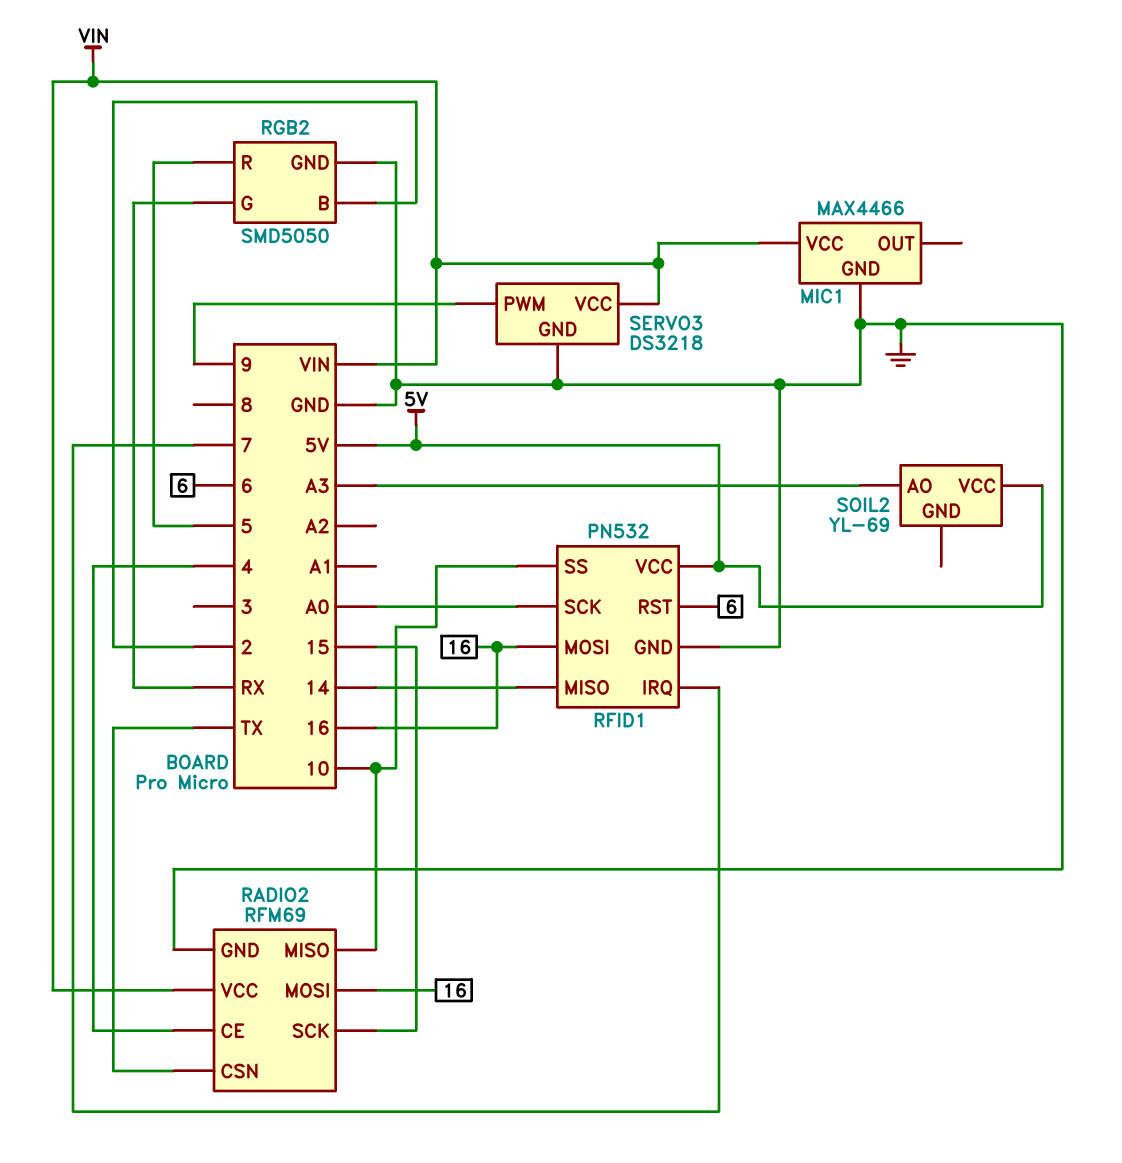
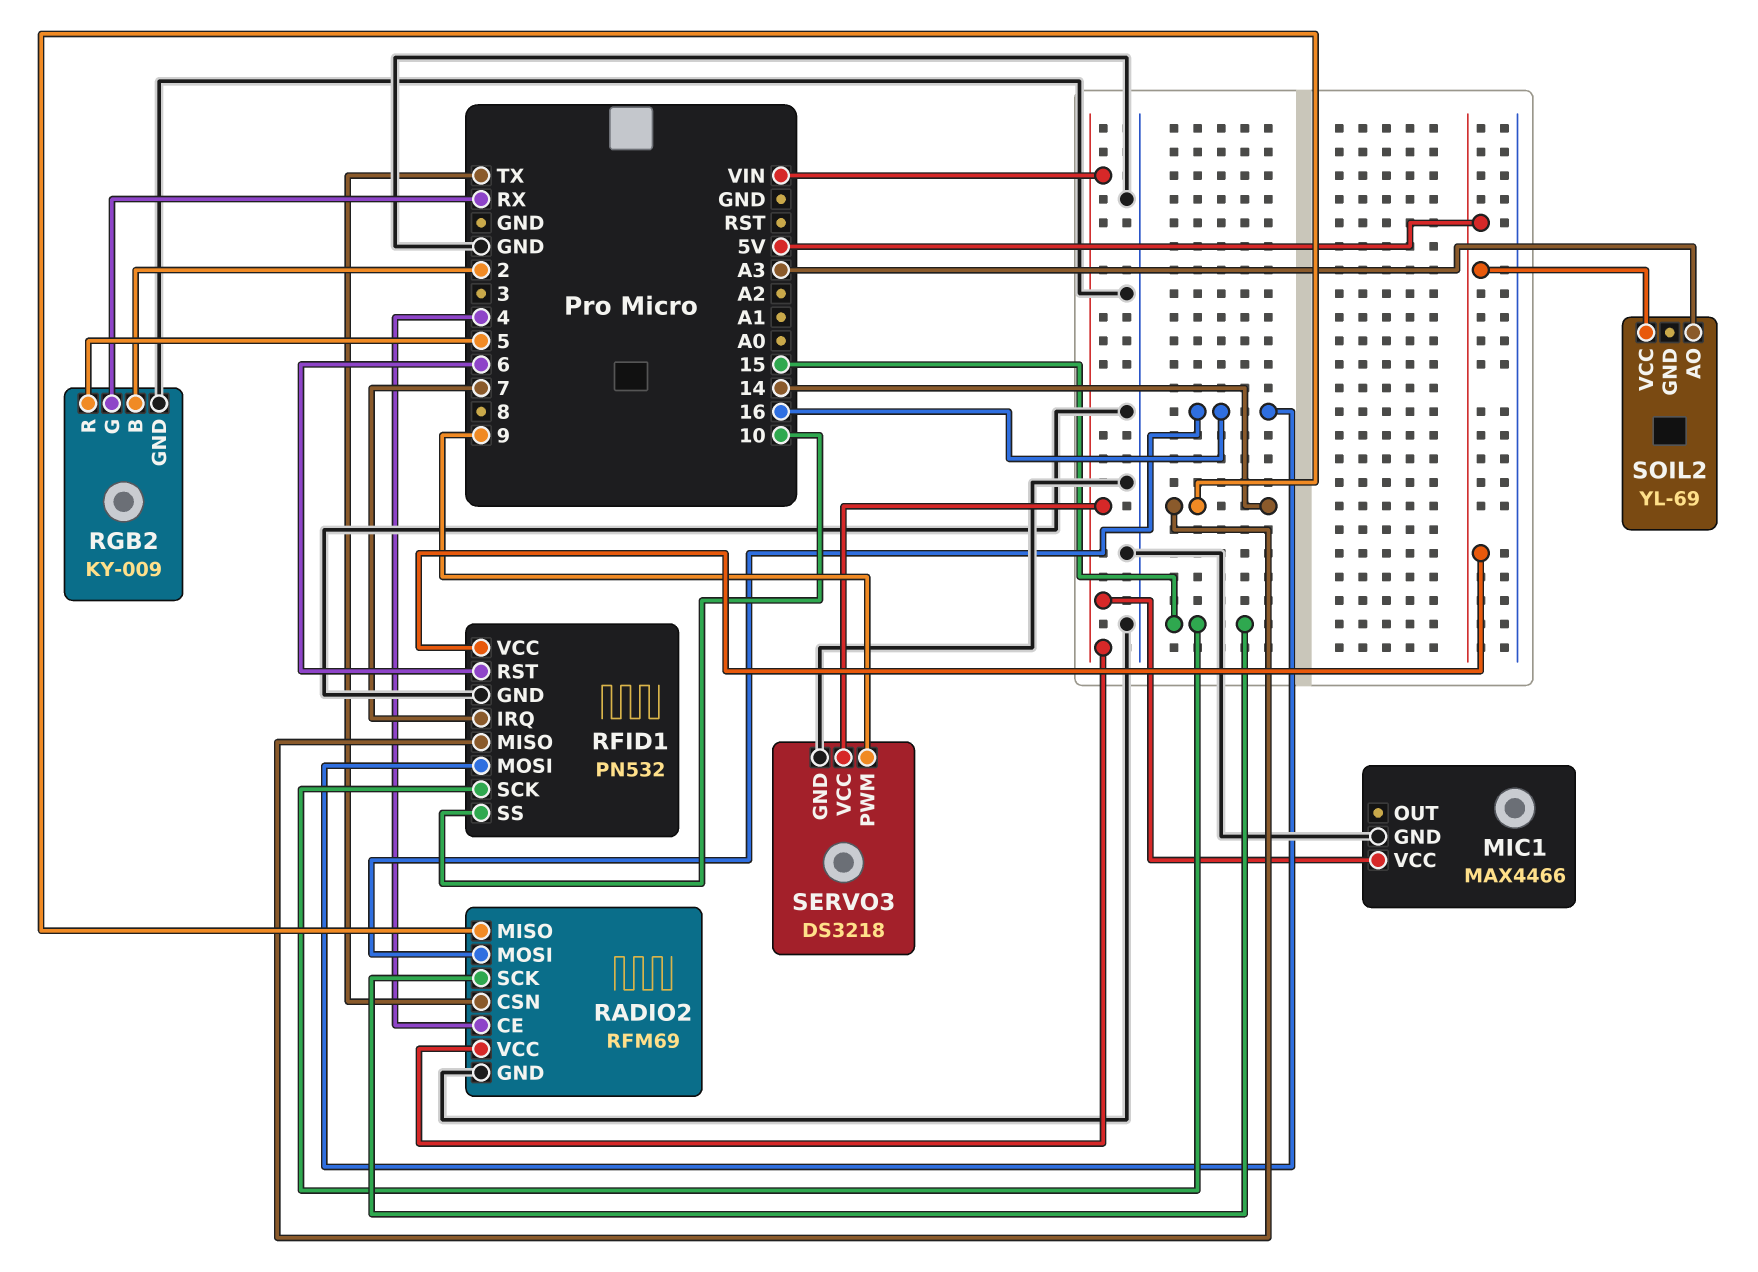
RADIO2 pin MISO: 10 -> 14
RFID1 pin SCK: A0 -> 15
RGB2: SMD5050 -> KY-009

